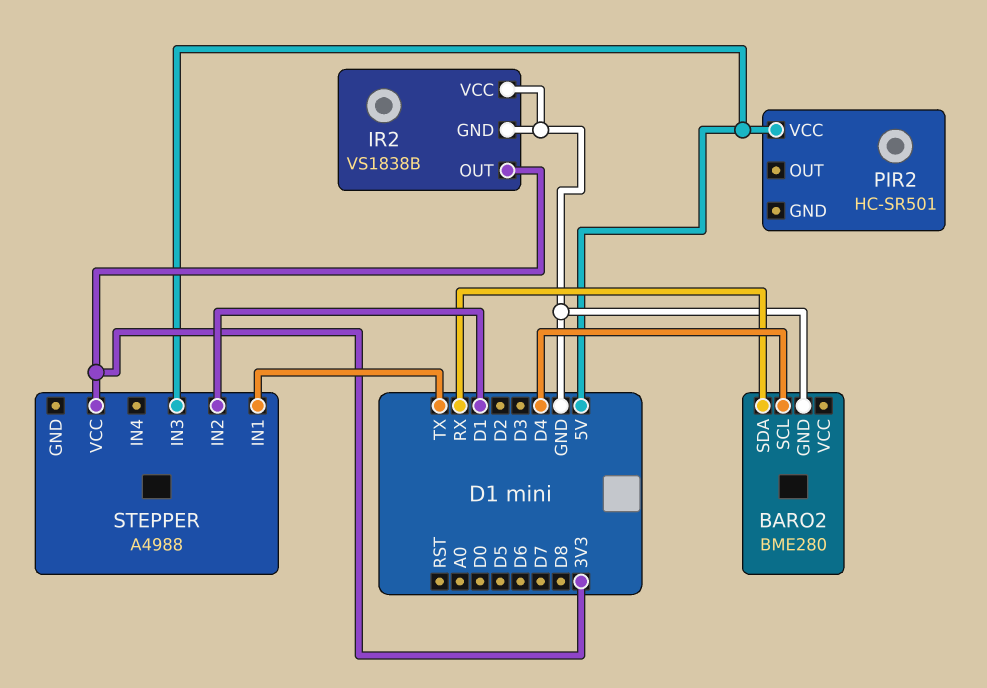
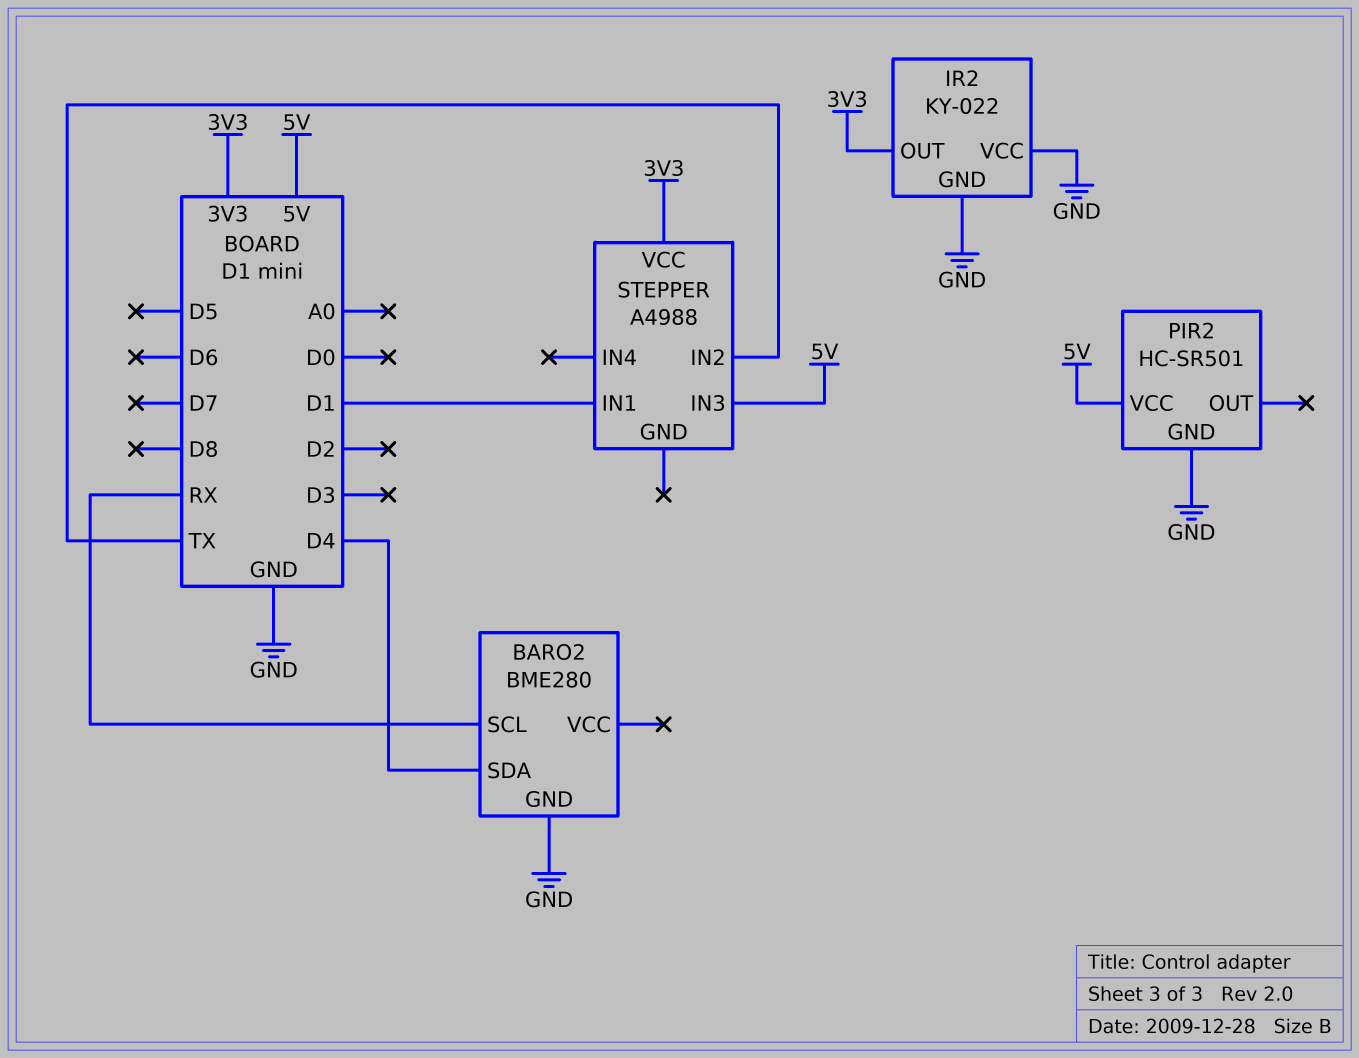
BARO2 pin SCL: D4 -> RX
BARO2 pin SDA: RX -> D4
IR2: VS1838B -> KY-022
PIR2 pin GND: none -> GND
STEPPER pin IN1: TX -> D1
STEPPER pin IN2: D1 -> TX

